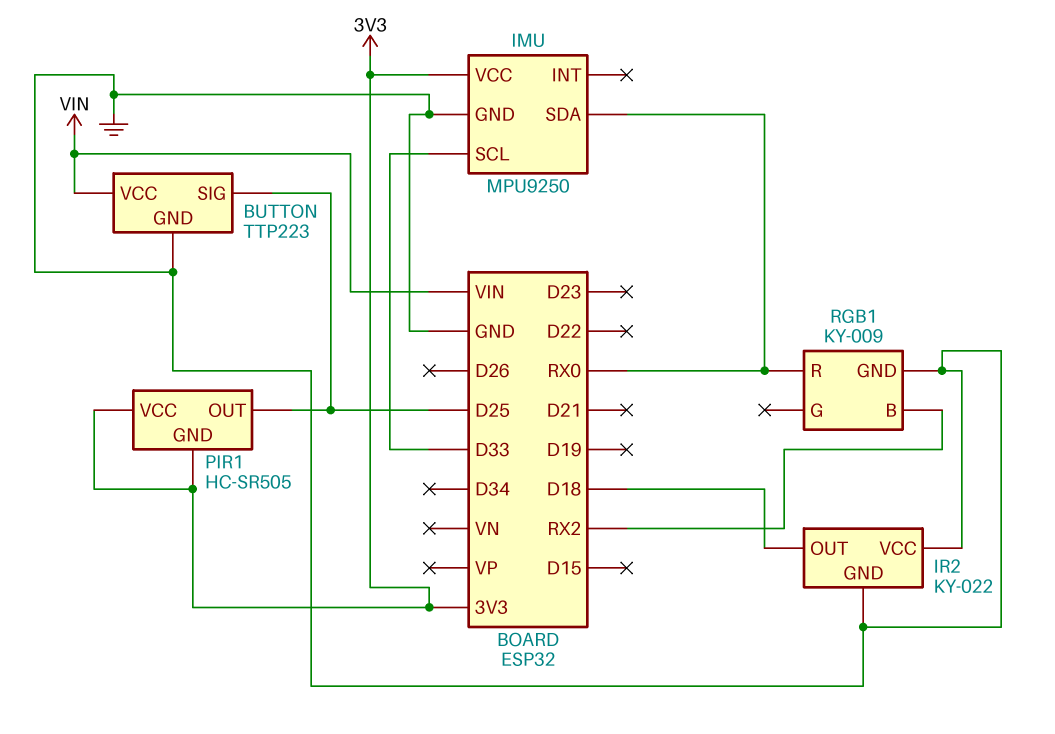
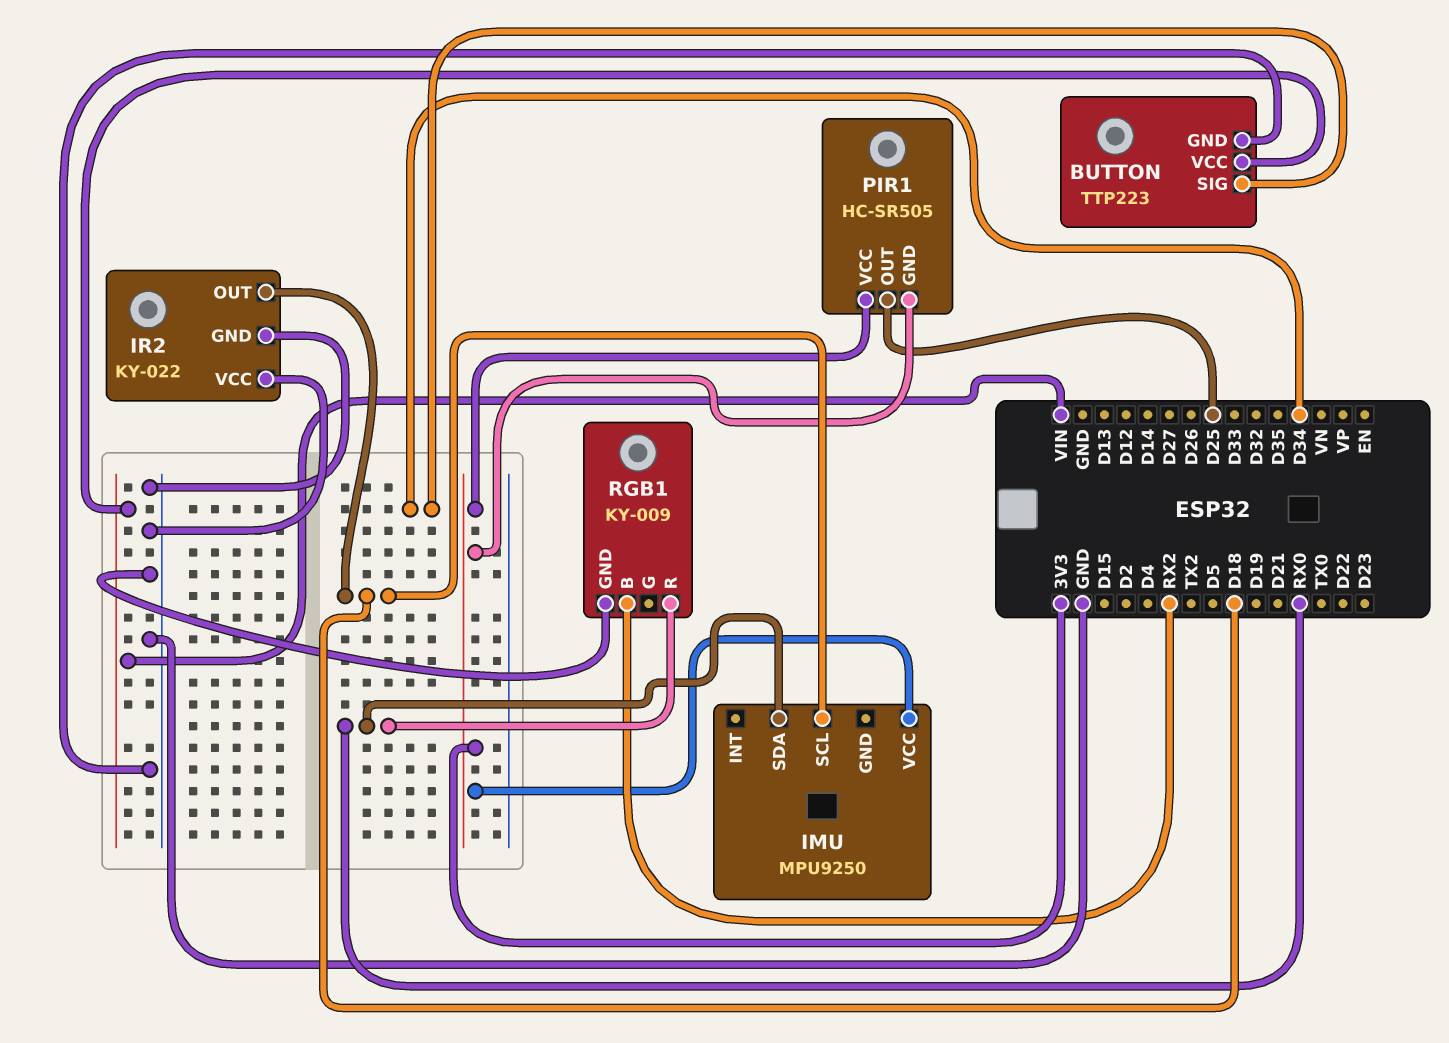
BUTTON pin SIG: D25 -> D34
IMU pin GND: GND -> none
IMU pin SCL: D33 -> D18

